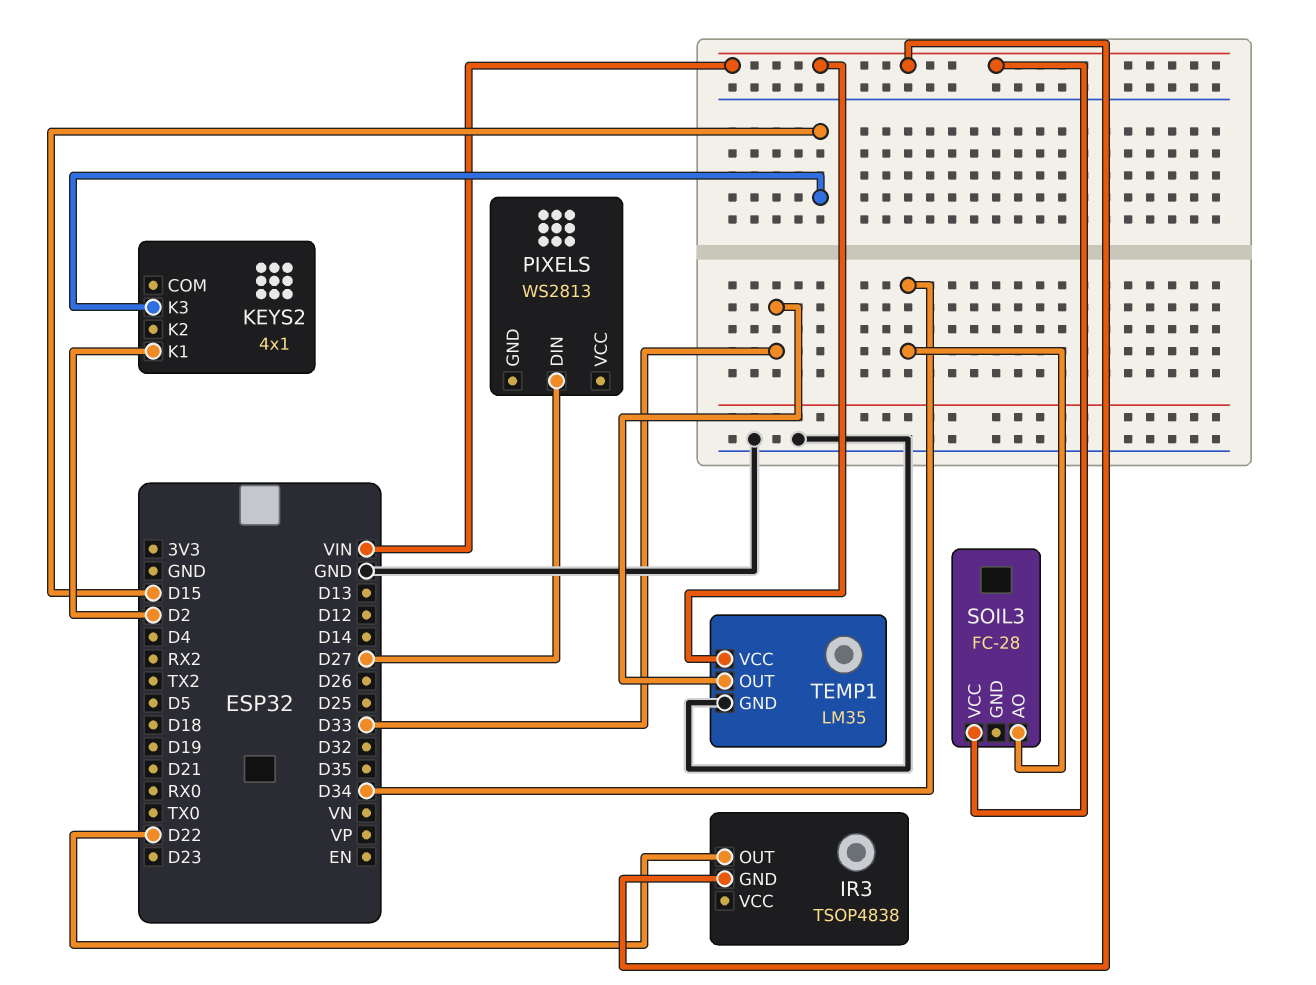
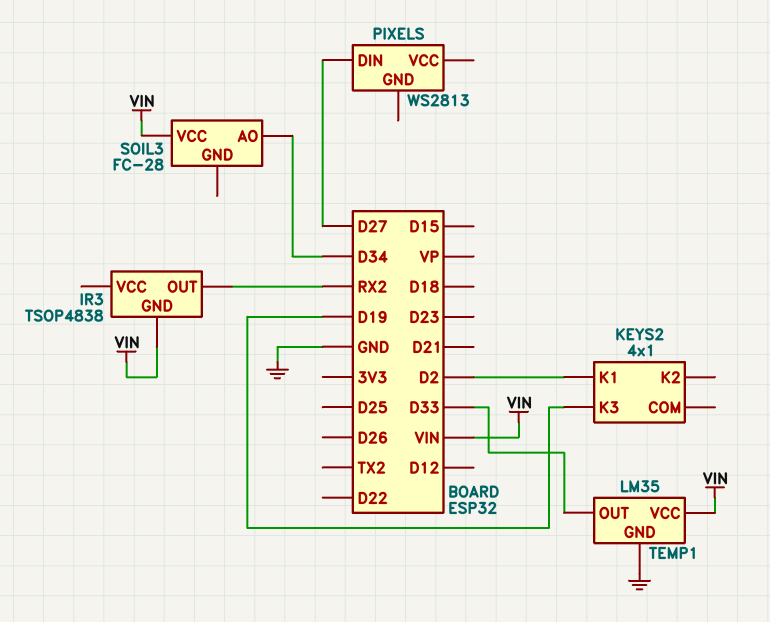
IR3 pin OUT: D22 -> RX2
KEYS2 pin K3: D15 -> D19

